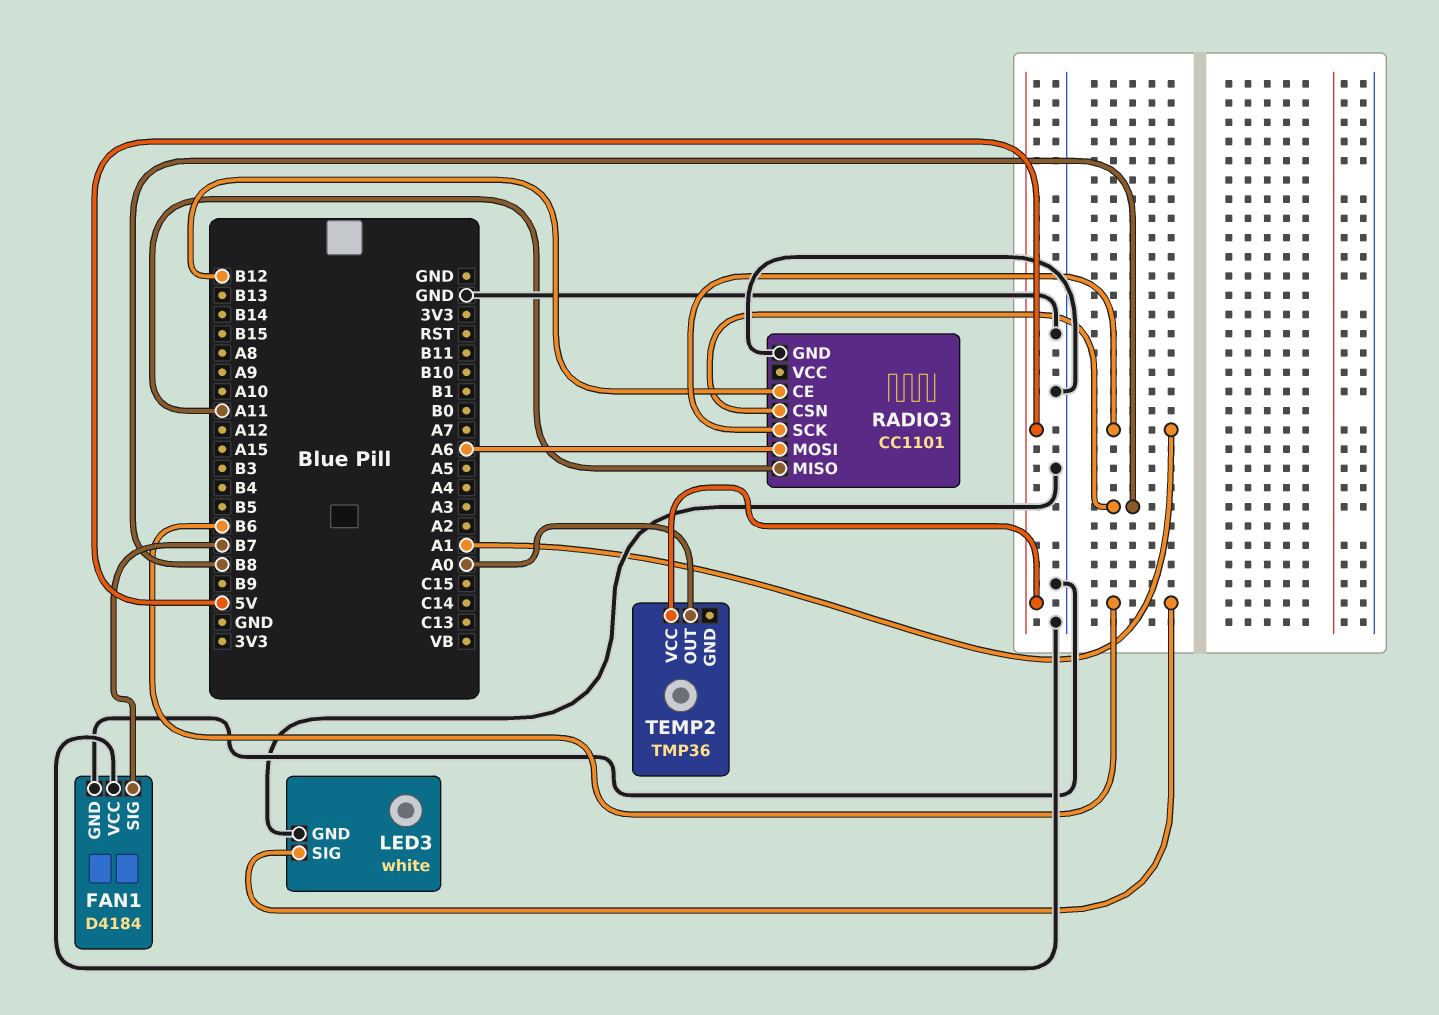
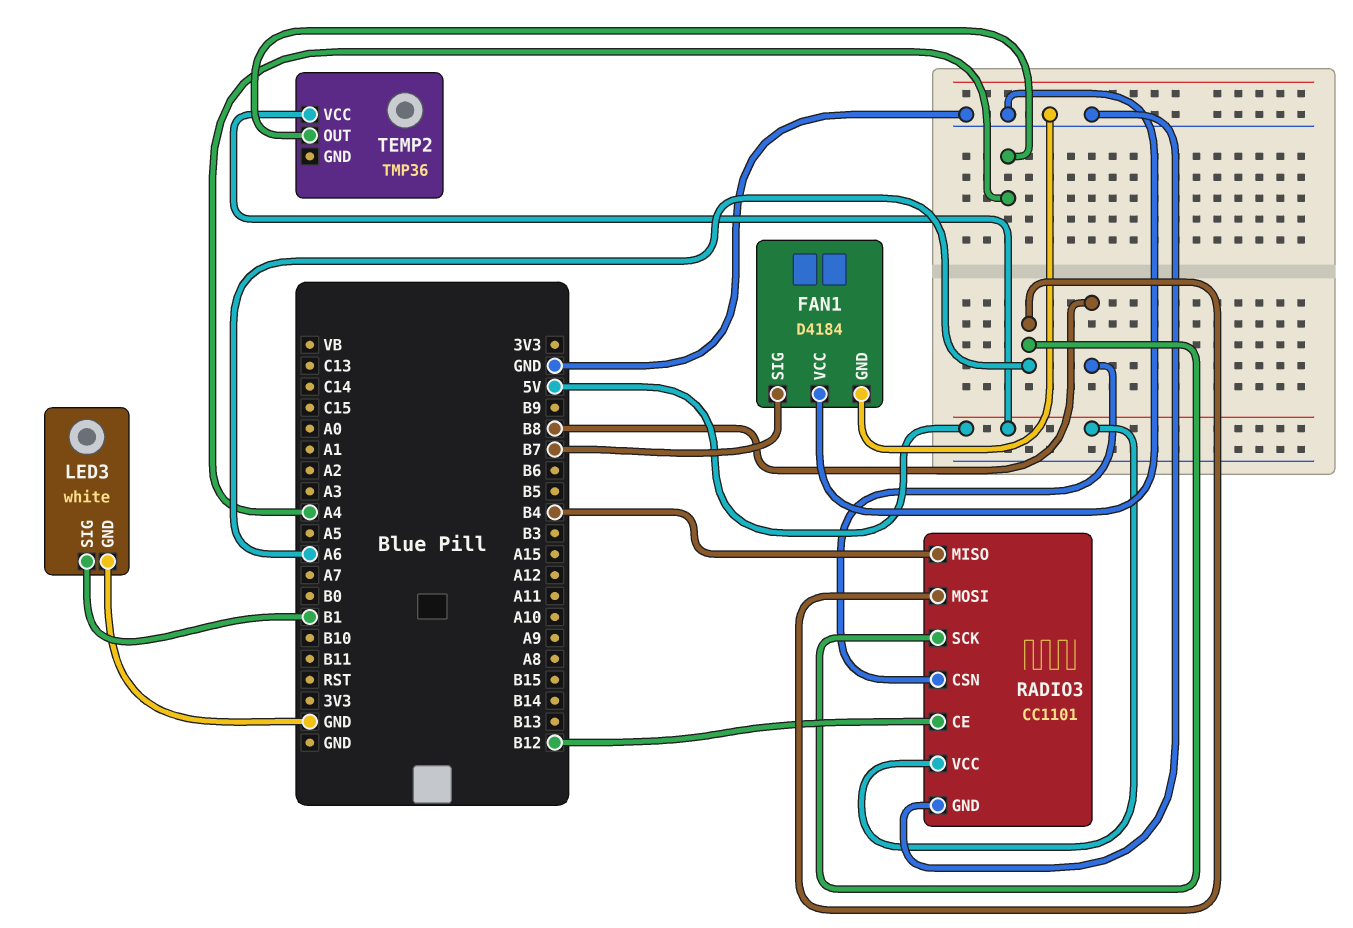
LED3 pin SIG: B6 -> B1
RADIO3 pin MISO: A11 -> B4
RADIO3 pin SCK: A1 -> A6
RADIO3 pin VCC: none -> 5V
TEMP2 pin OUT: A0 -> A4

